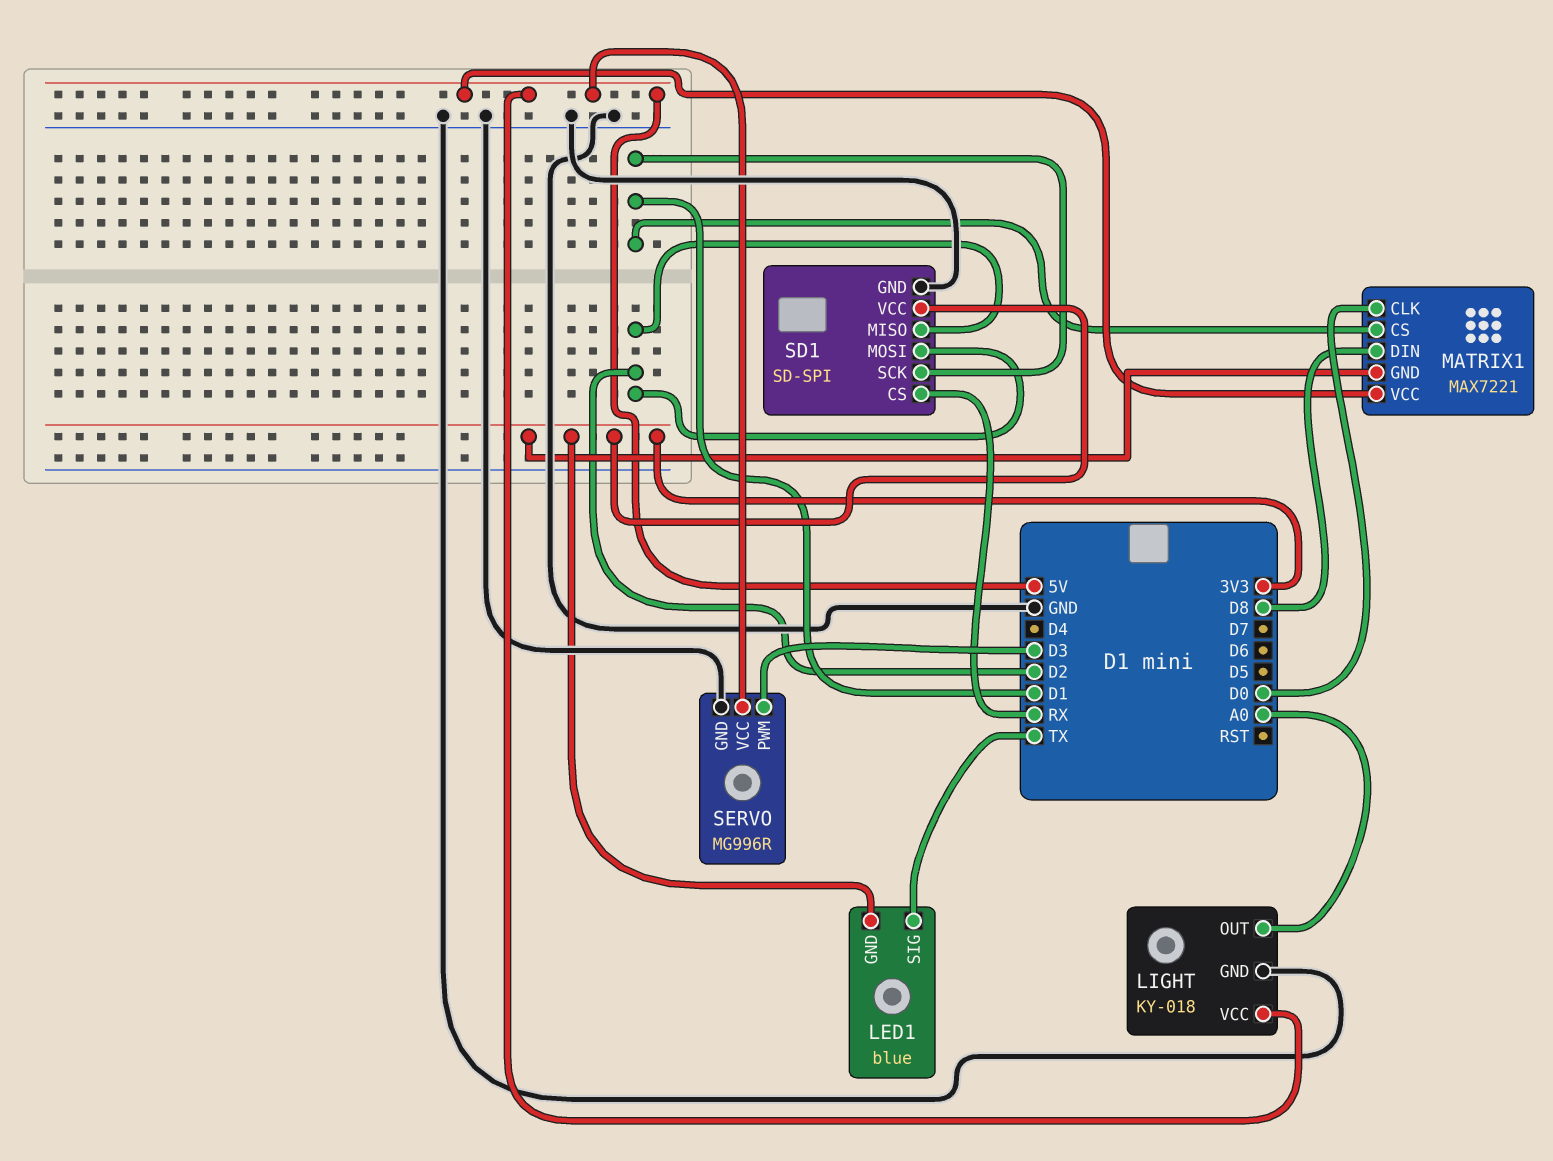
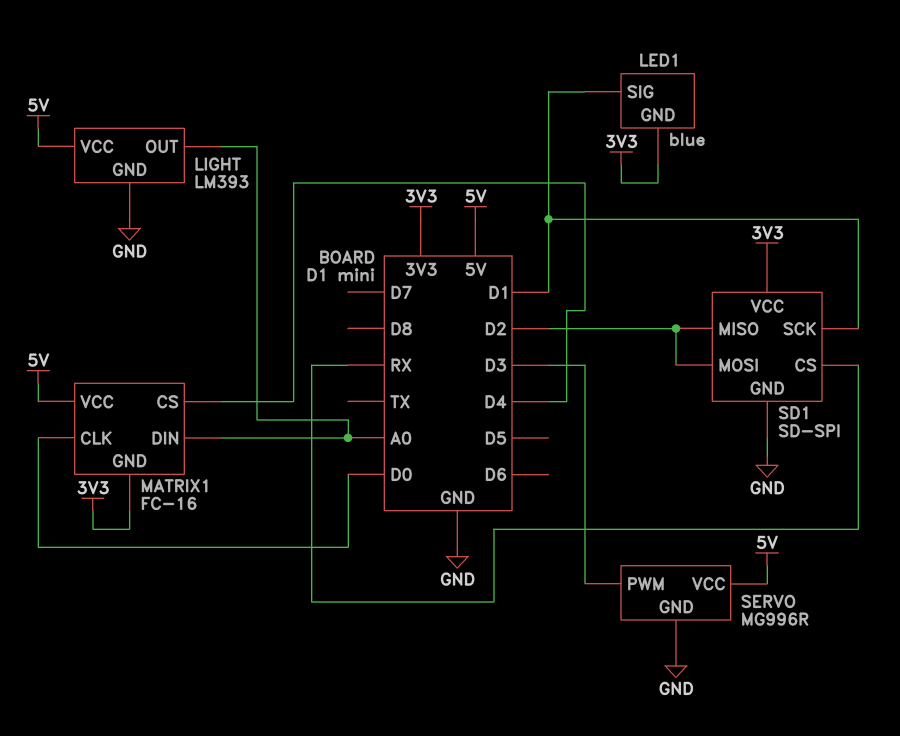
LED1 pin SIG: TX -> D1
LIGHT: KY-018 -> LM393
MATRIX1: MAX7221 -> FC-16
MATRIX1 pin CS: D1 -> D4
MATRIX1 pin DIN: D8 -> A0

